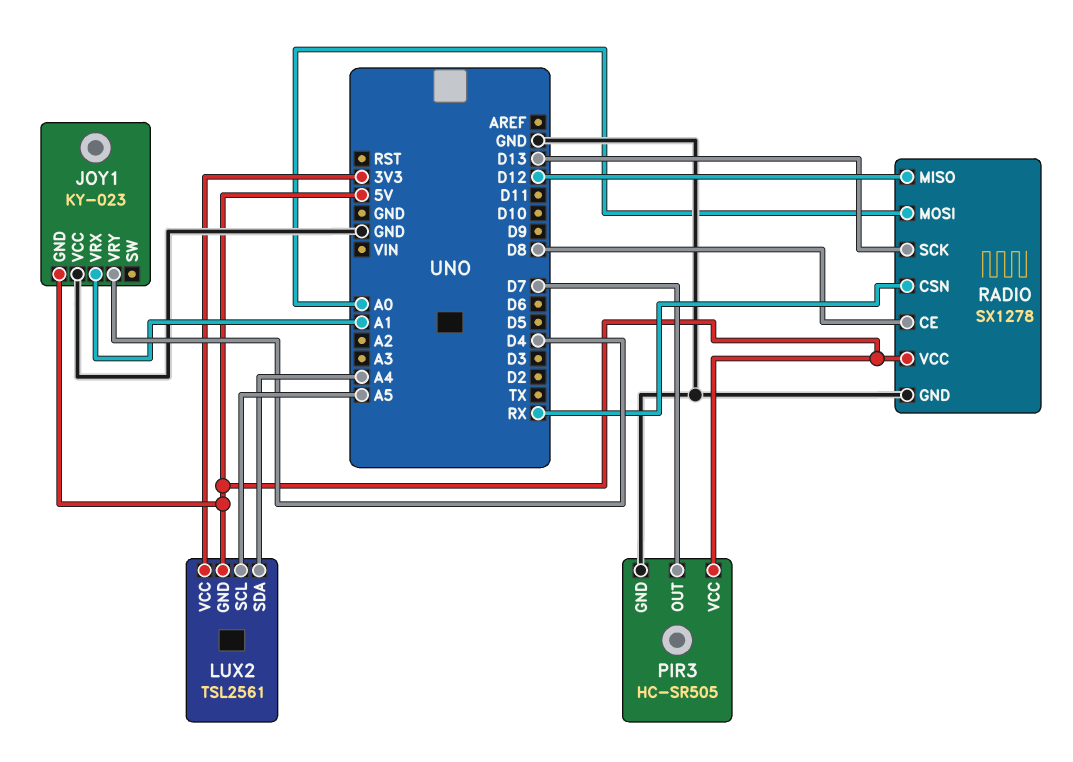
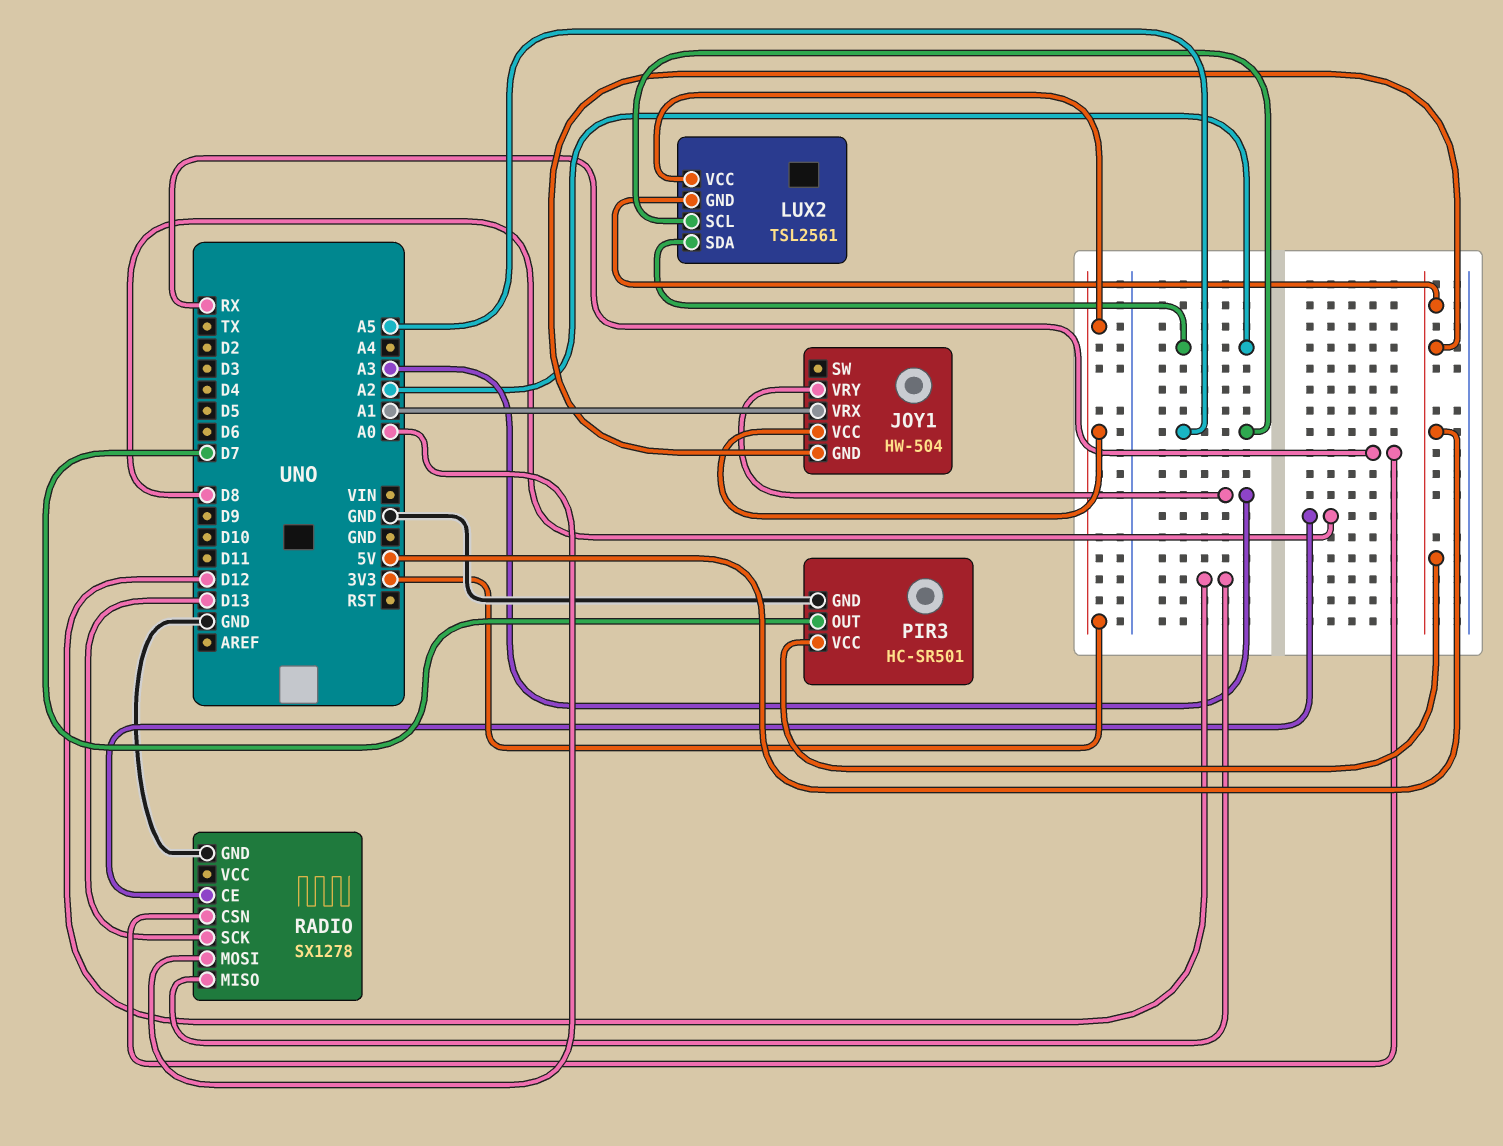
JOY1: KY-023 -> HW-504
JOY1 pin VCC: GND -> 3V3
JOY1 pin VRY: D4 -> A3
LUX2 pin SDA: A4 -> A2
PIR3: HC-SR505 -> HC-SR501
RADIO pin VCC: 5V -> none

